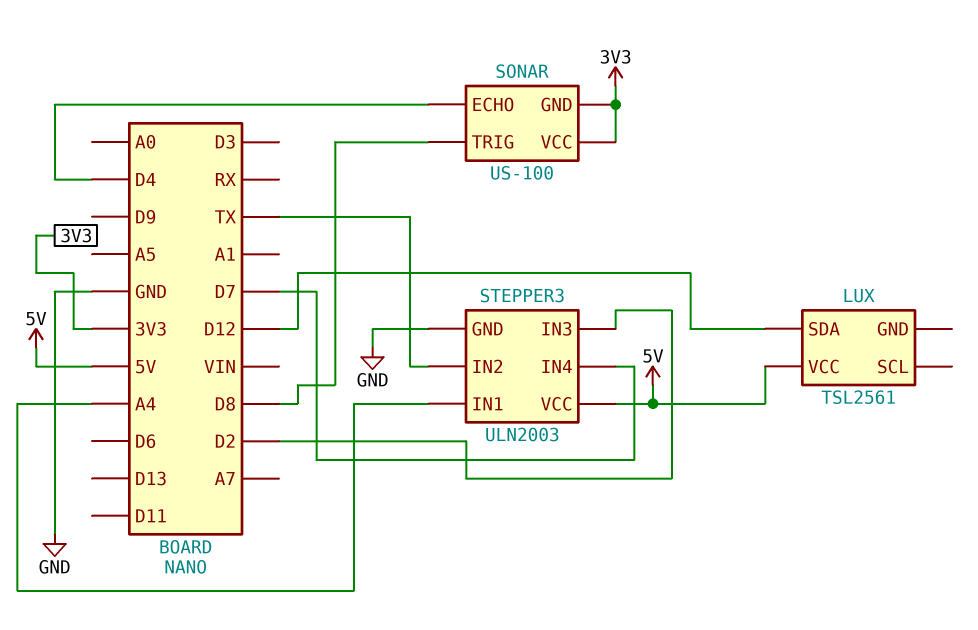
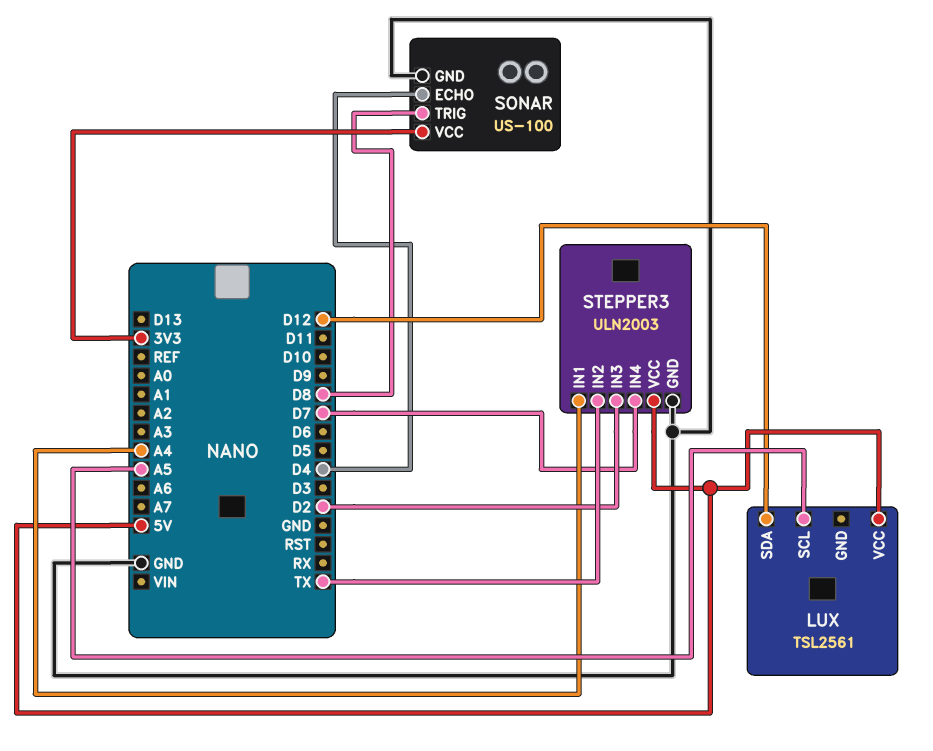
LUX pin SCL: none -> A5
SONAR pin GND: 3V3 -> GND

